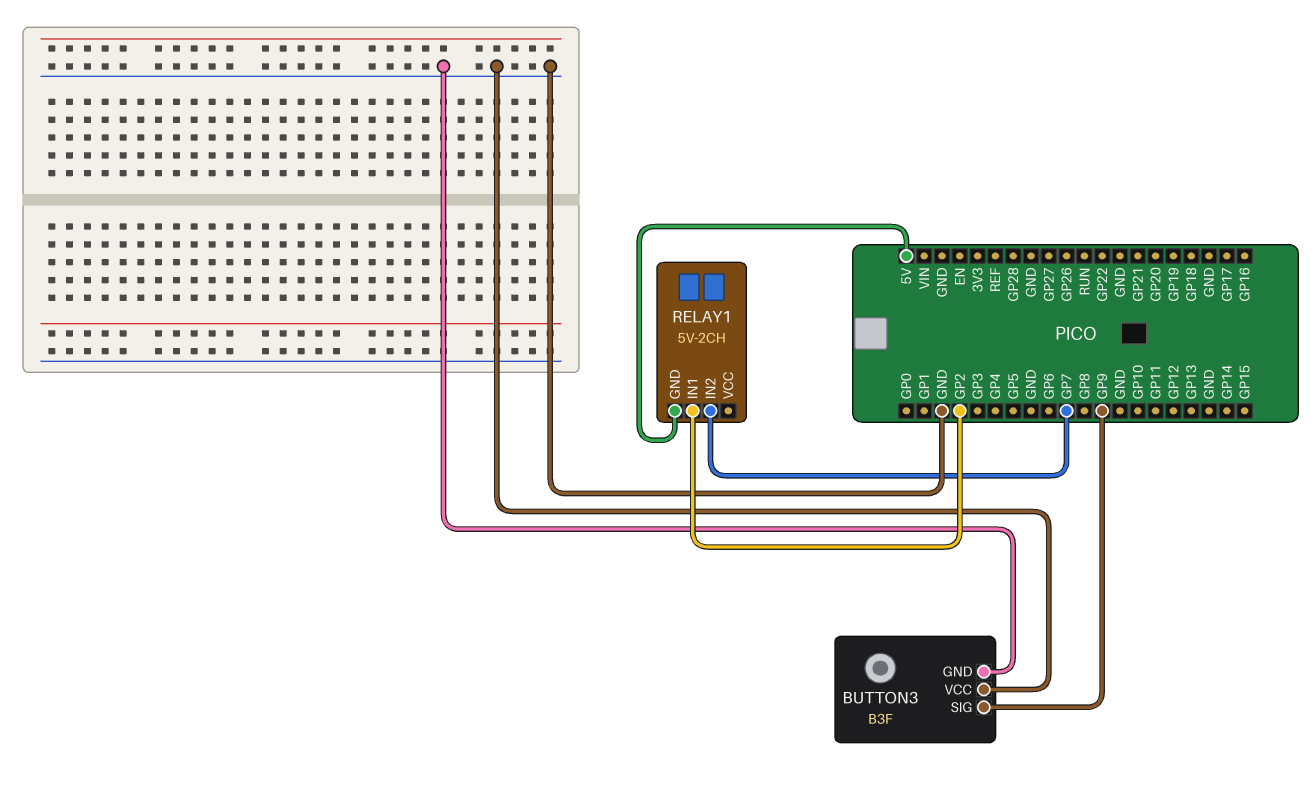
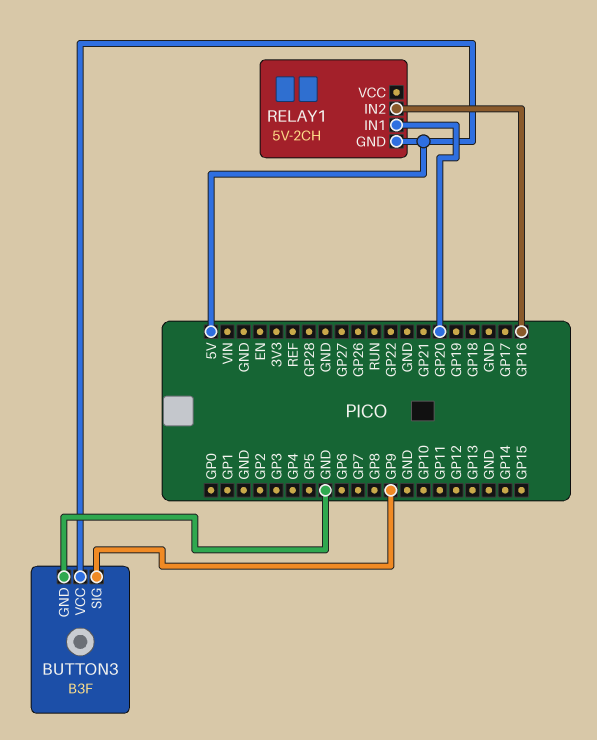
BUTTON3 pin VCC: GND -> 5V
RELAY1 pin IN1: GP2 -> GP20
RELAY1 pin IN2: GP7 -> GP16

